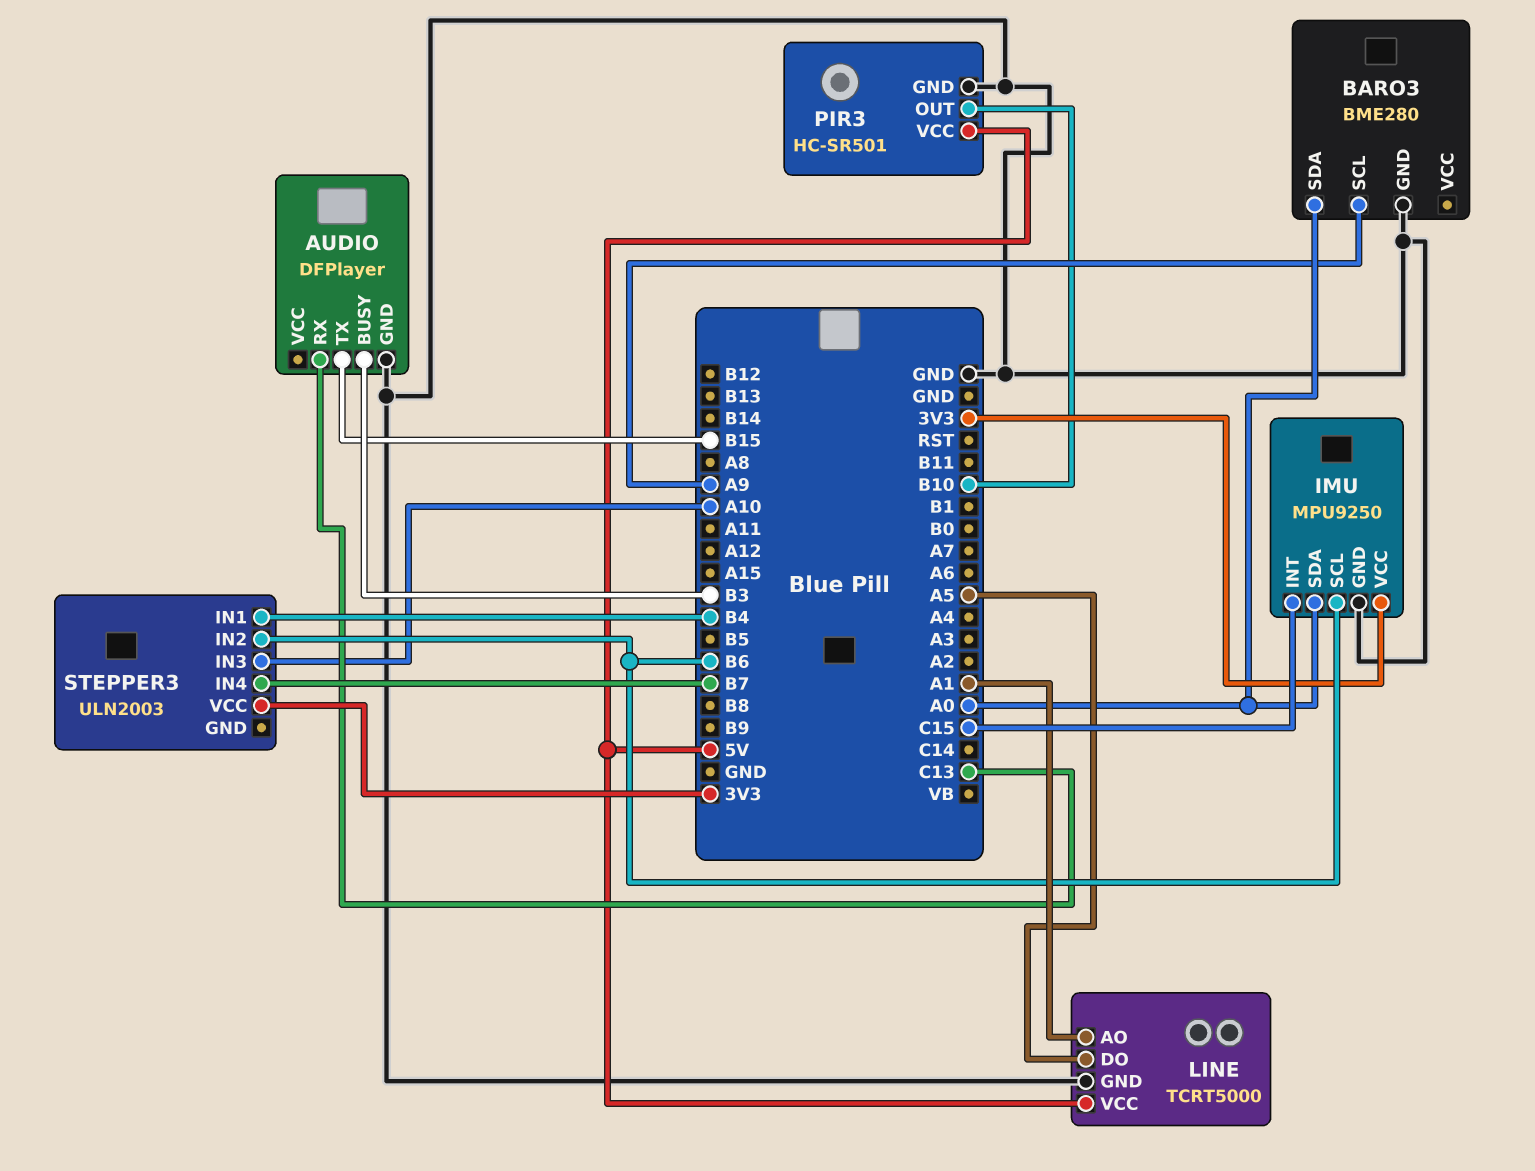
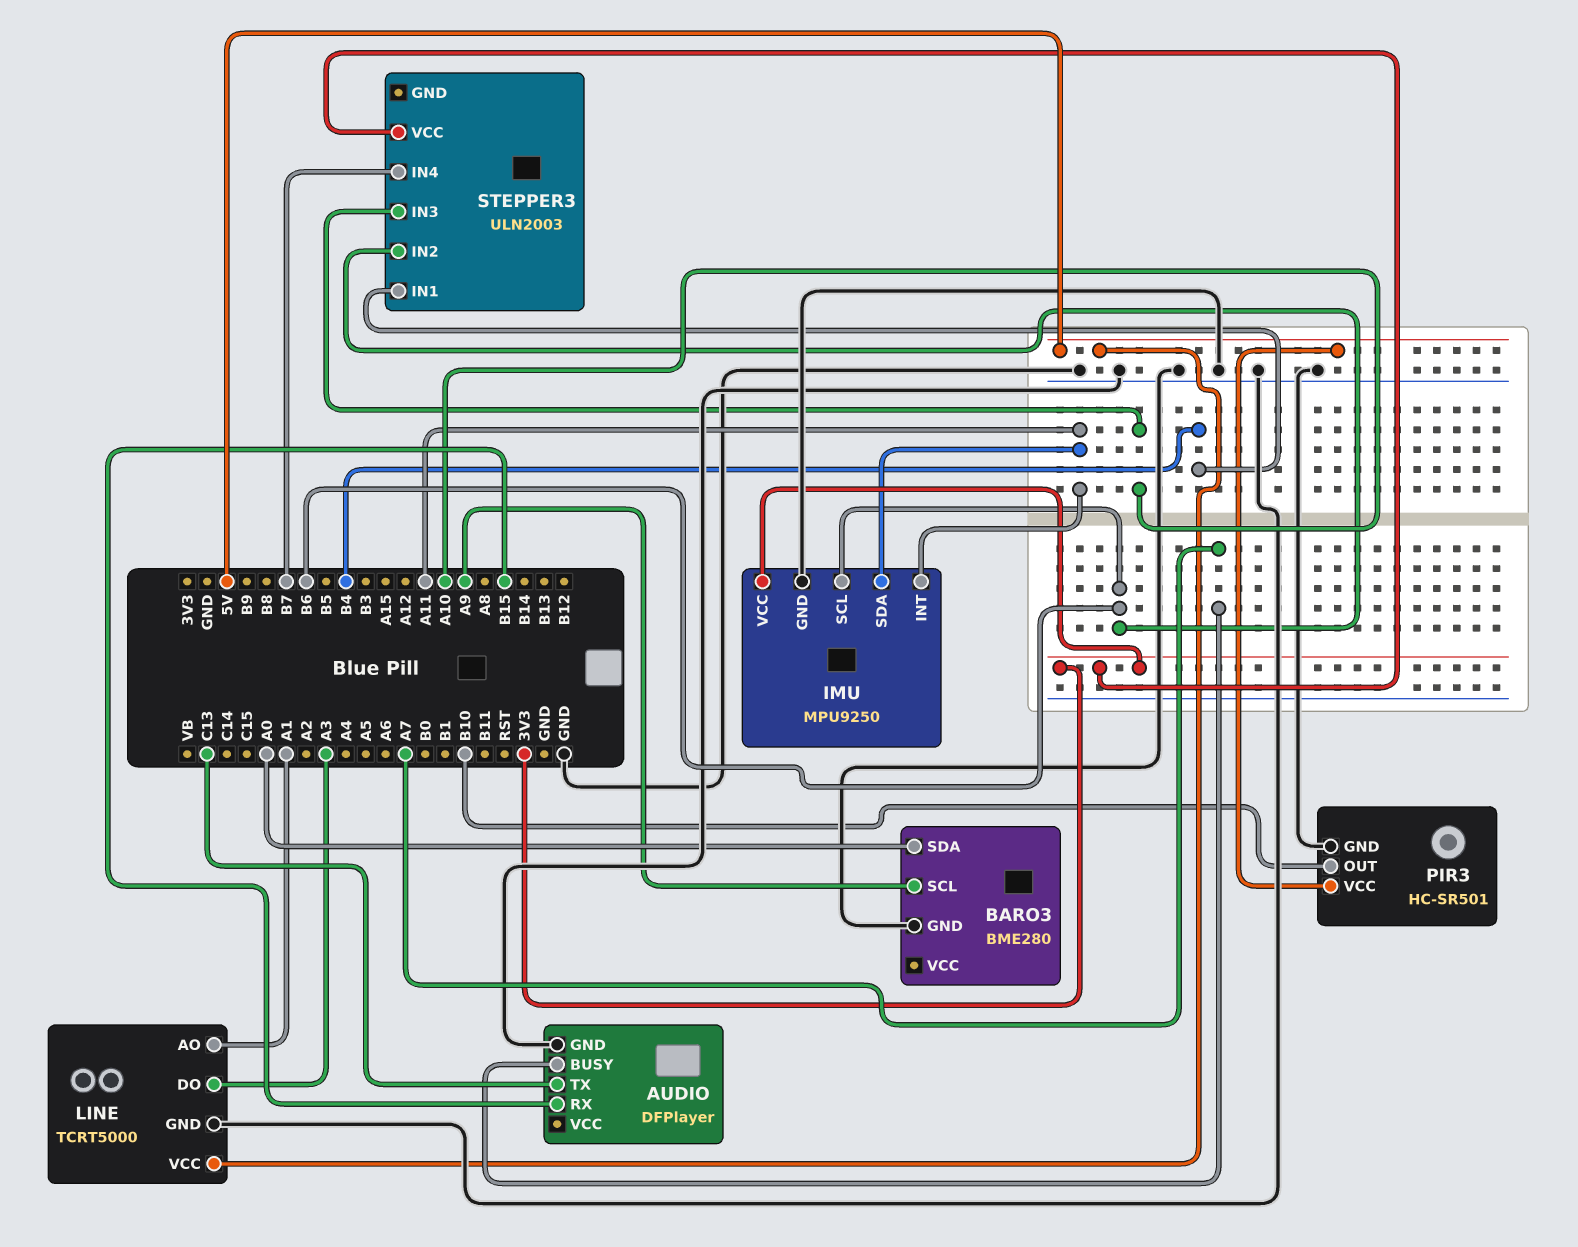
AUDIO pin BUSY: B3 -> A7
AUDIO pin RX: C13 -> B15
AUDIO pin TX: B15 -> C13
IMU pin INT: C15 -> A11
IMU pin SDA: A0 -> A11
LINE pin DO: A5 -> A3

